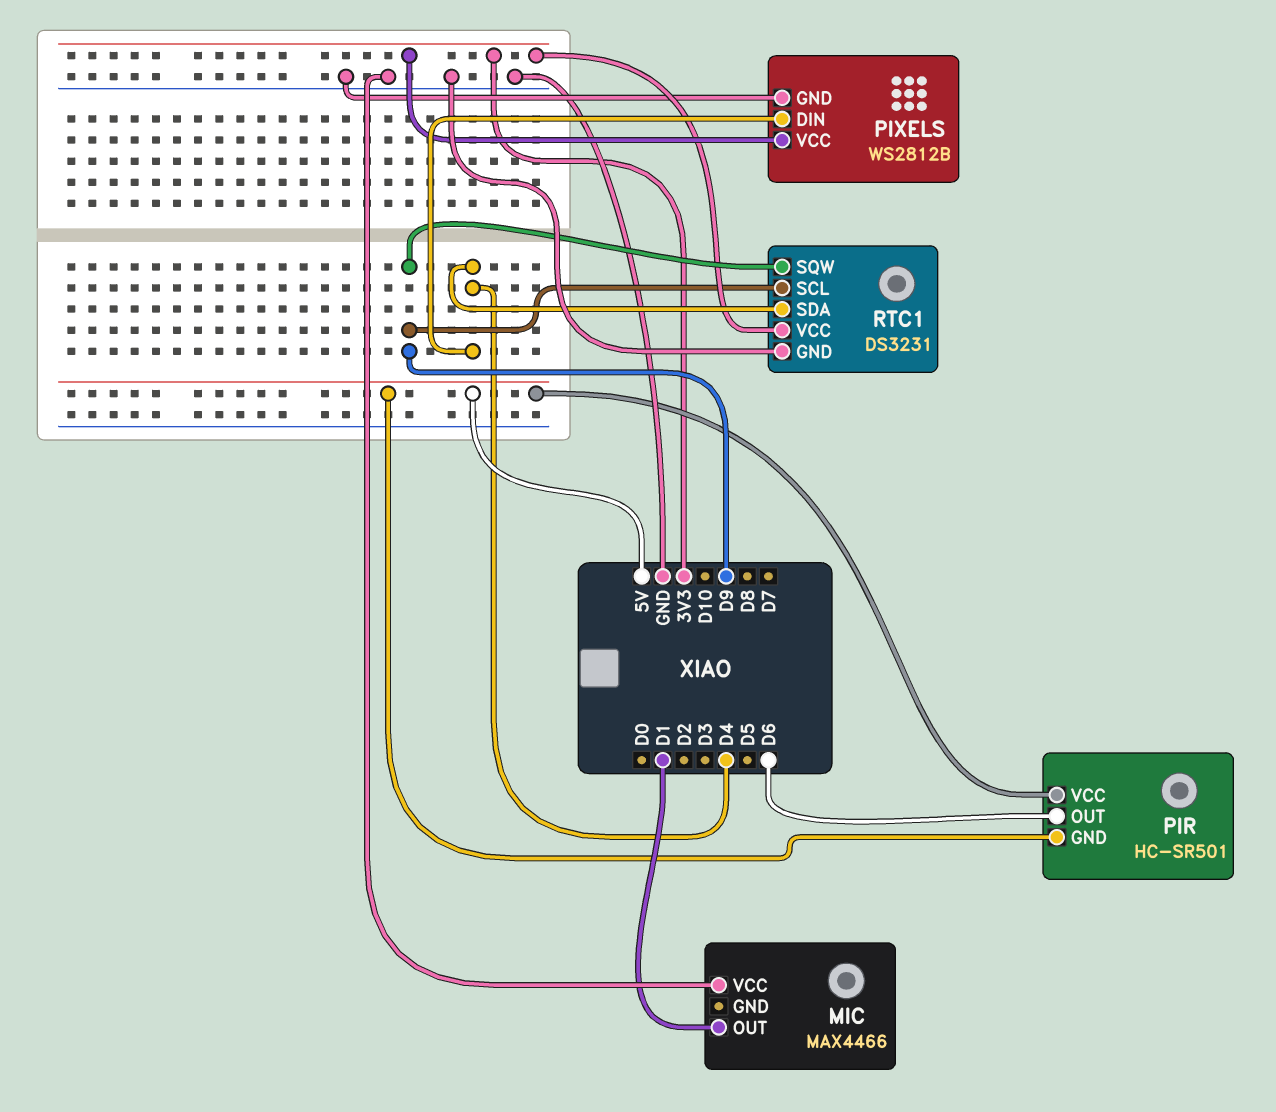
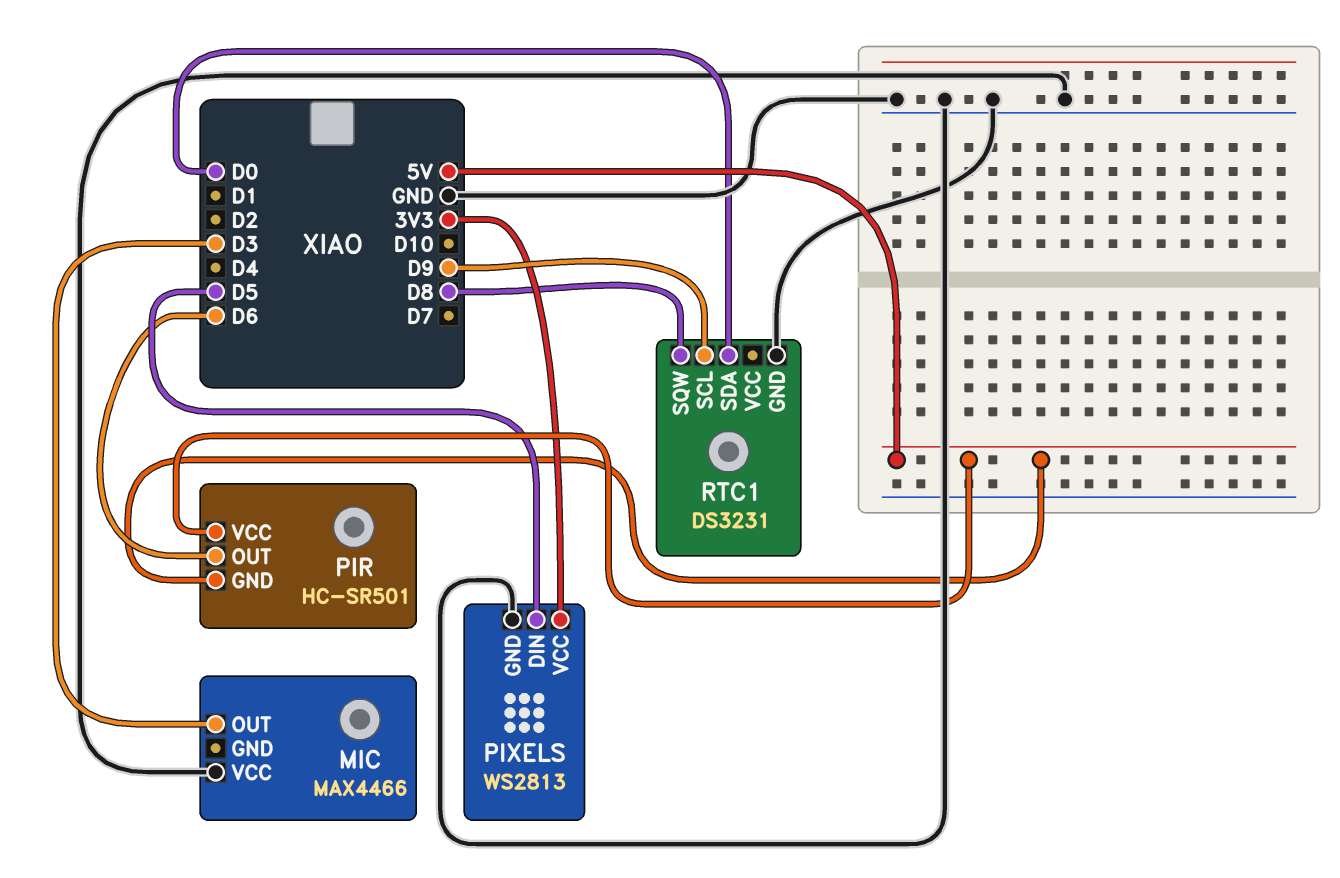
MIC pin OUT: D1 -> D3
PIXELS: WS2812B -> WS2813
PIXELS pin DIN: D4 -> D5
RTC1 pin SDA: D4 -> D0
RTC1 pin SQW: D9 -> D8
RTC1 pin VCC: 3V3 -> none

